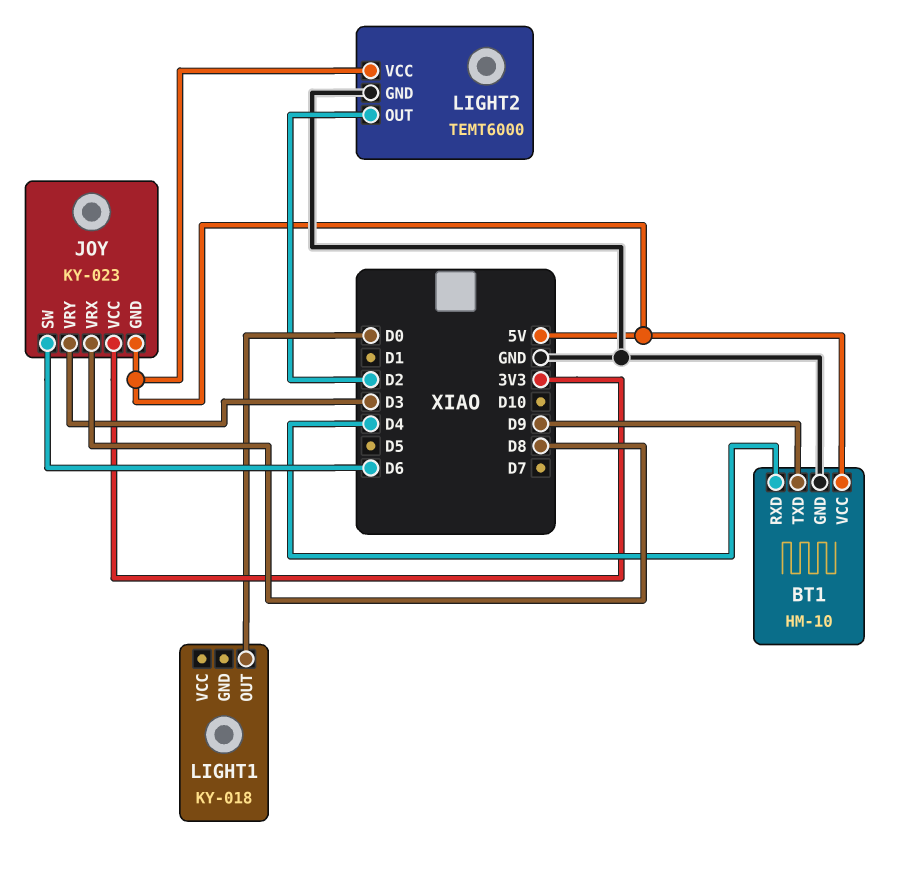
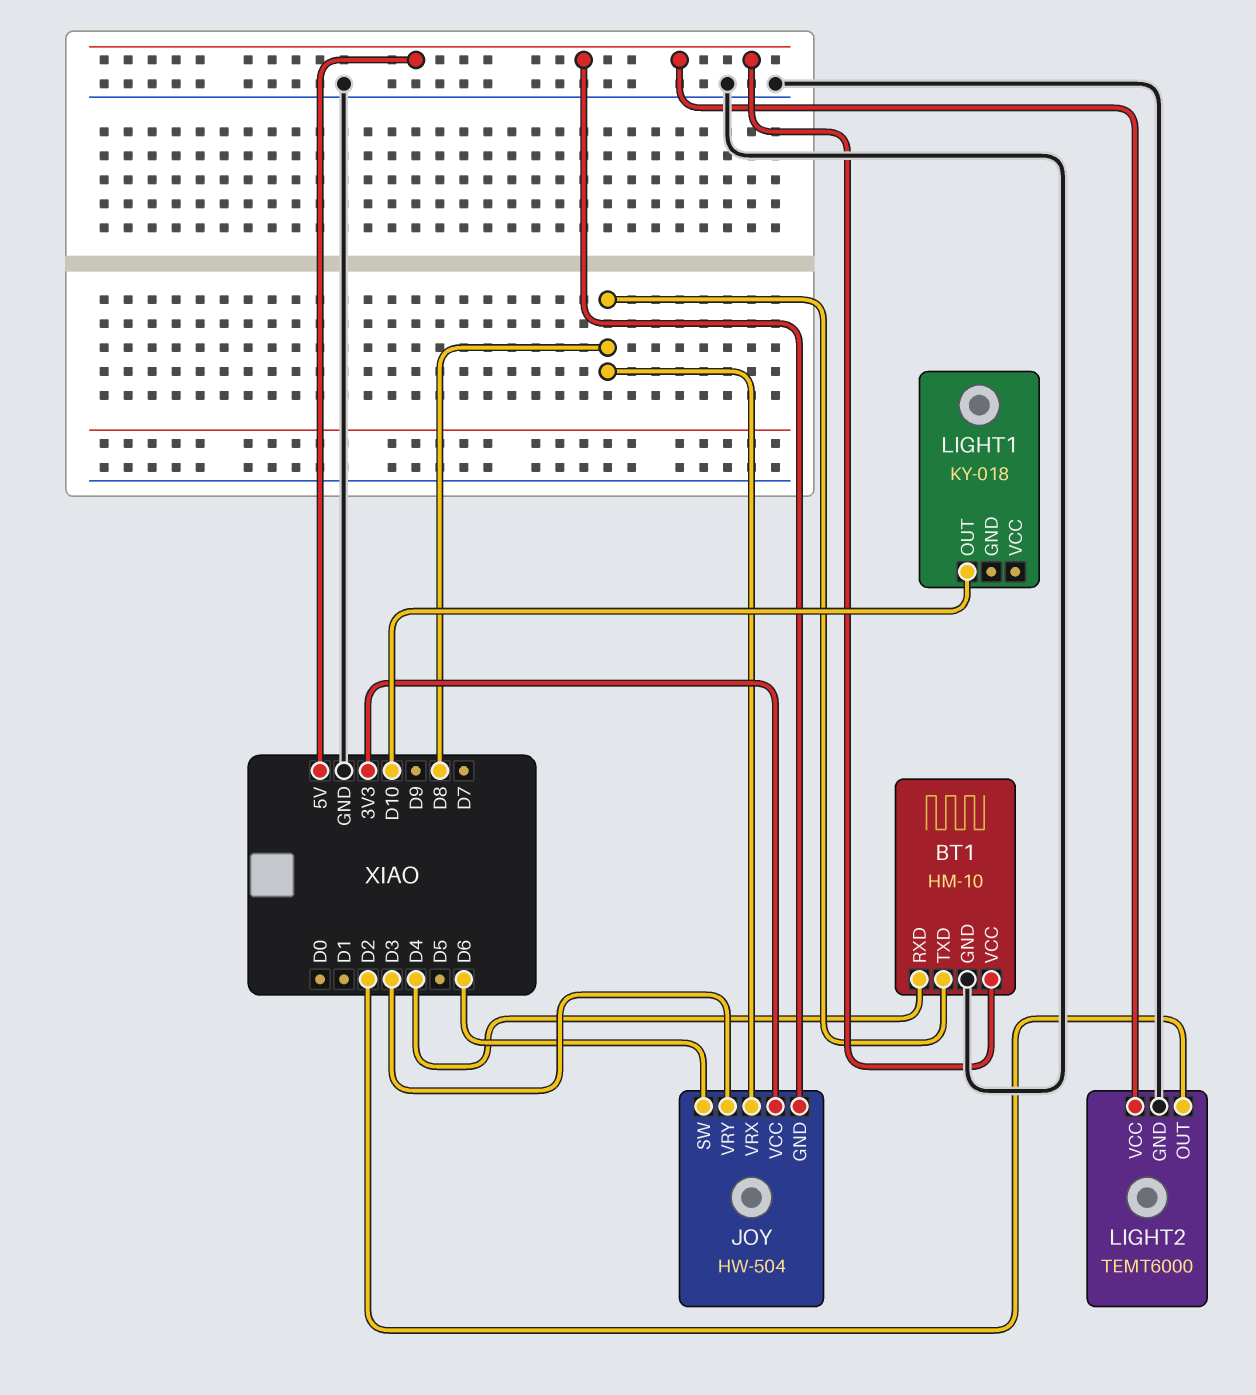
BT1 pin TXD: D9 -> D8
JOY: KY-023 -> HW-504
LIGHT1 pin OUT: D0 -> D10

